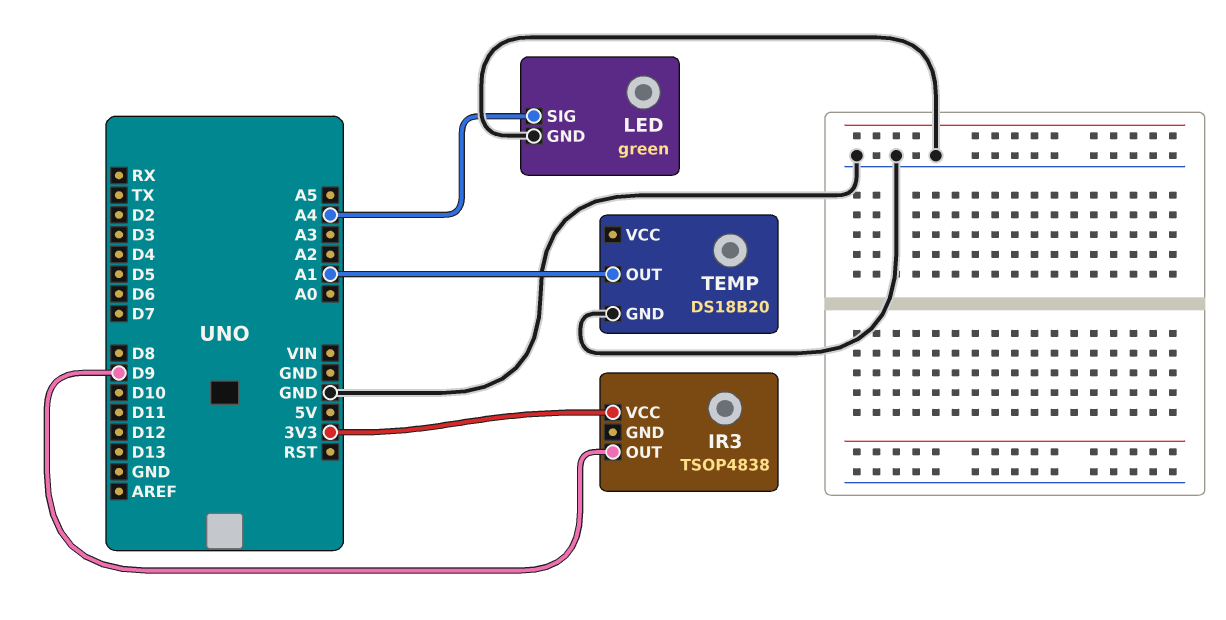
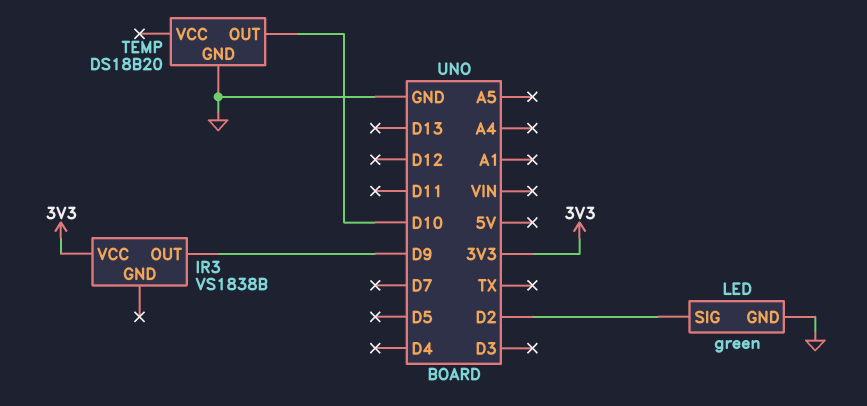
IR3: TSOP4838 -> VS1838B
LED pin SIG: A4 -> D2
TEMP pin OUT: A1 -> D10

